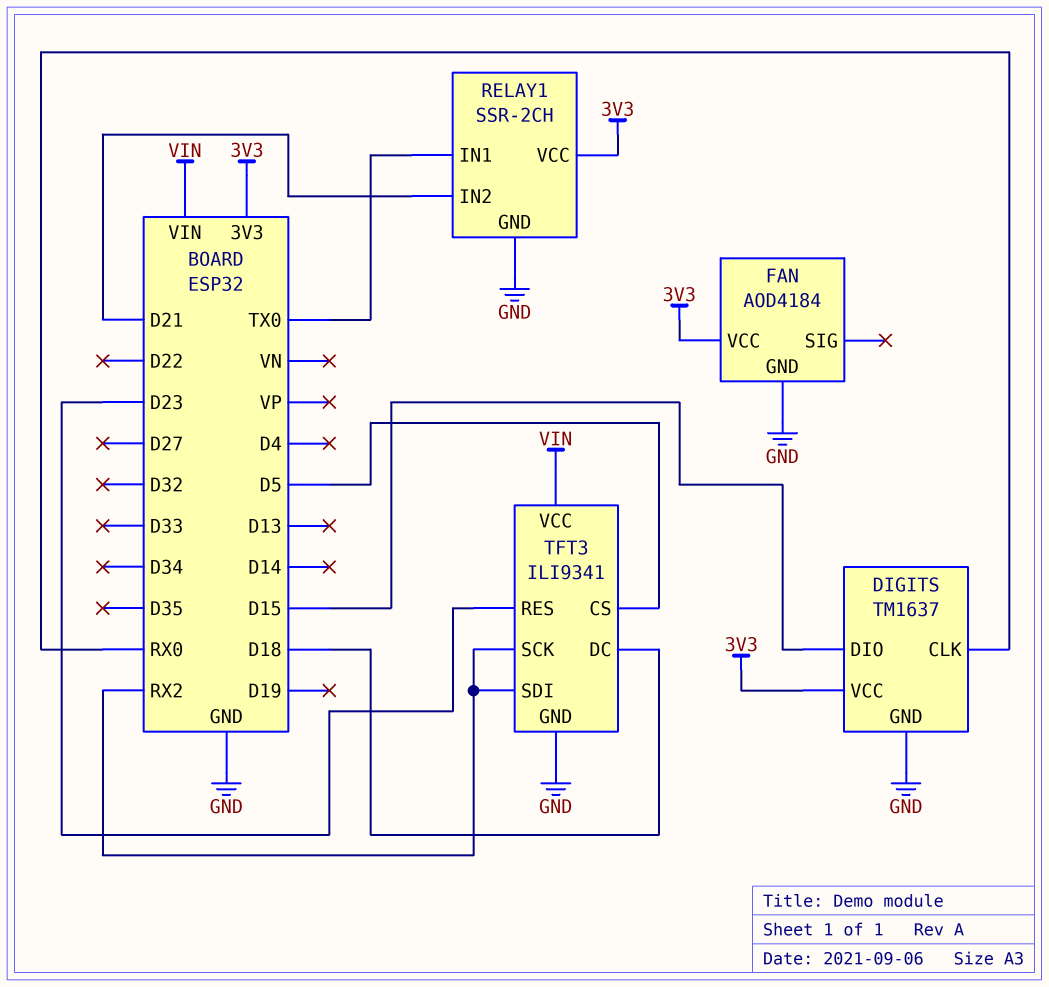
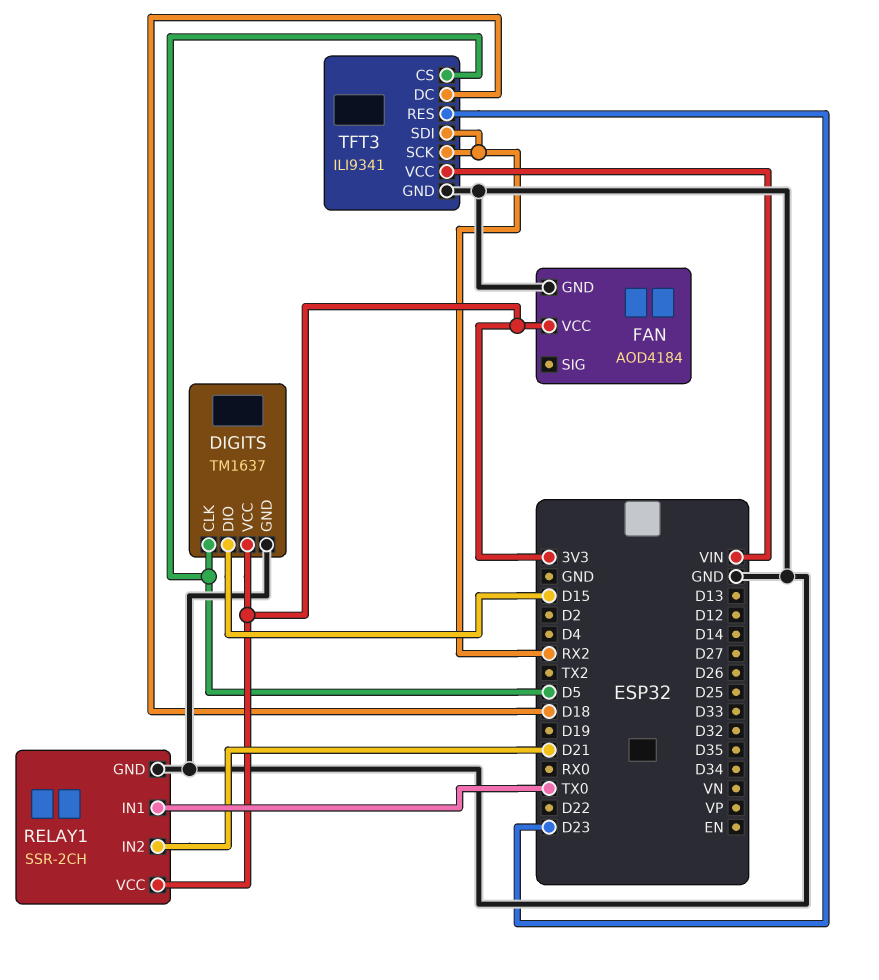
DIGITS pin CLK: RX0 -> D5

